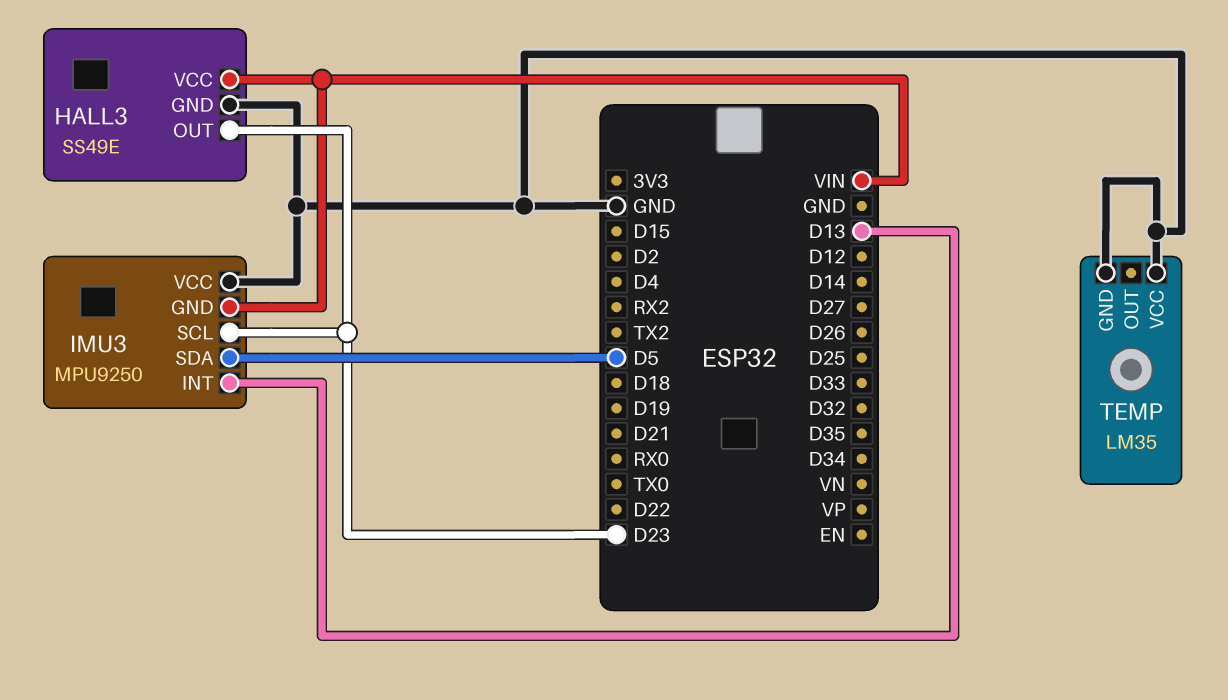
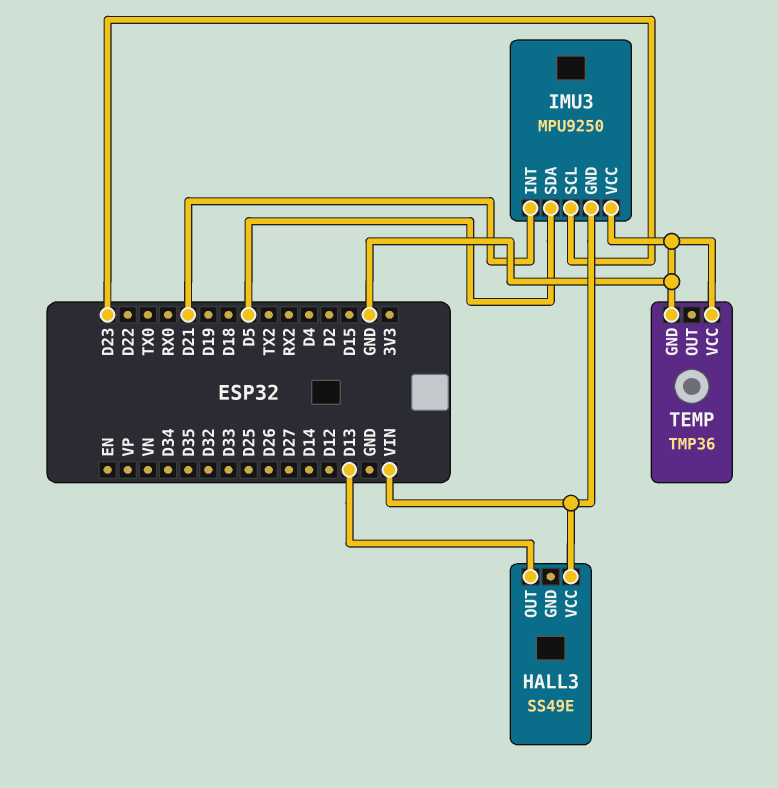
HALL3 pin GND: GND -> none
HALL3 pin OUT: D23 -> D13
IMU3 pin INT: D13 -> D21
TEMP: LM35 -> TMP36

